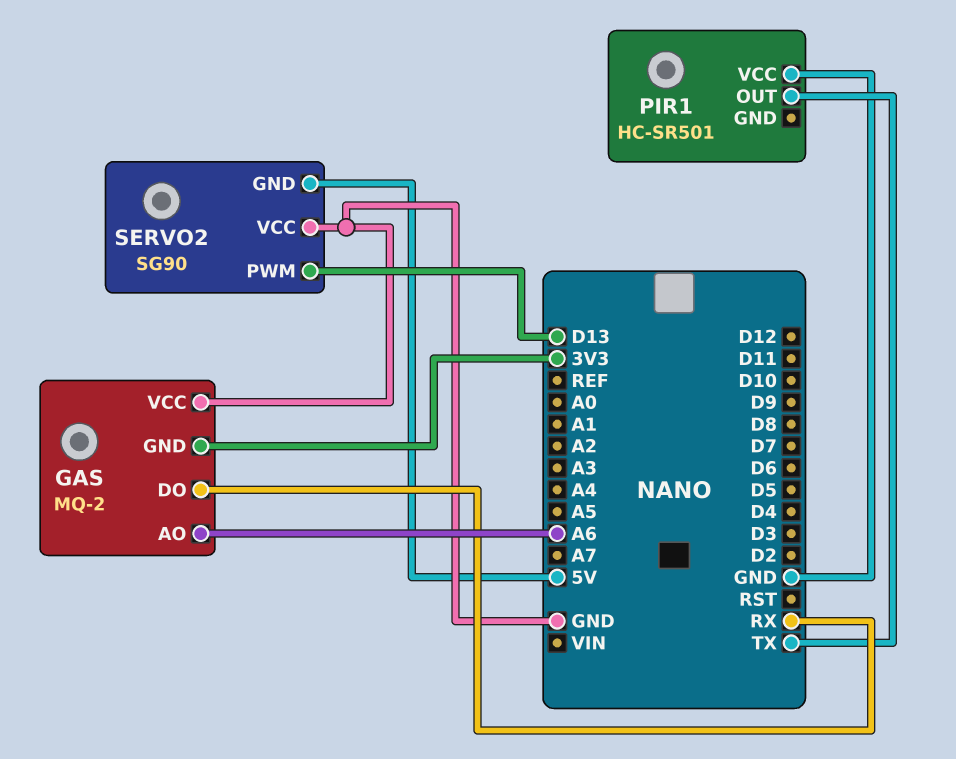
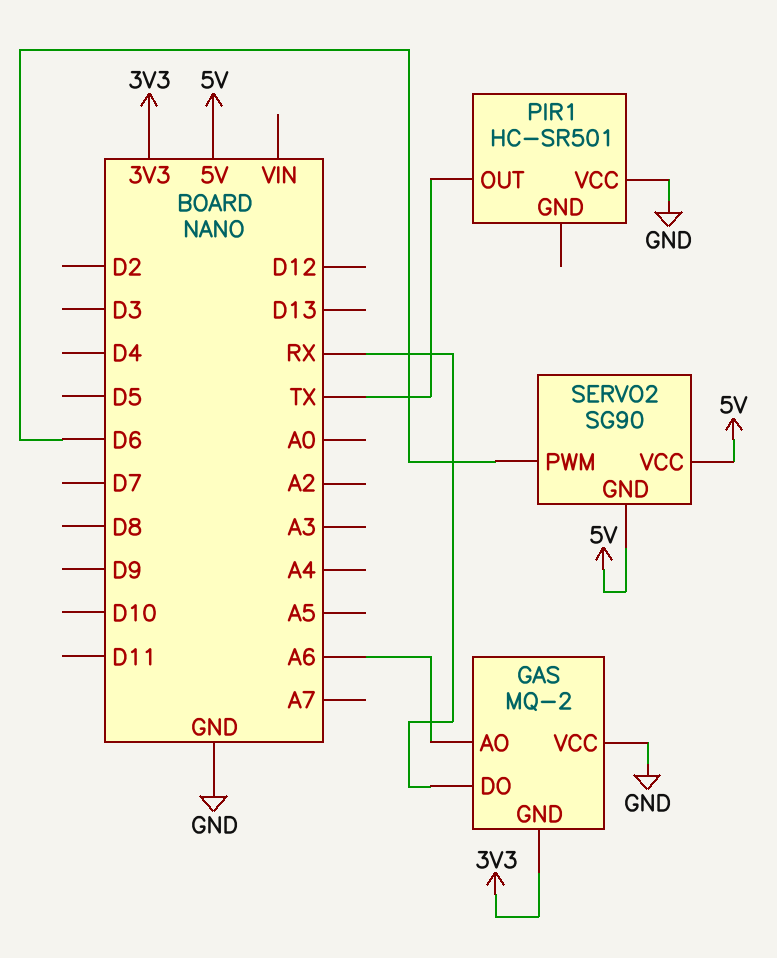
SERVO2 pin PWM: D13 -> D6
SERVO2 pin VCC: GND -> 5V

